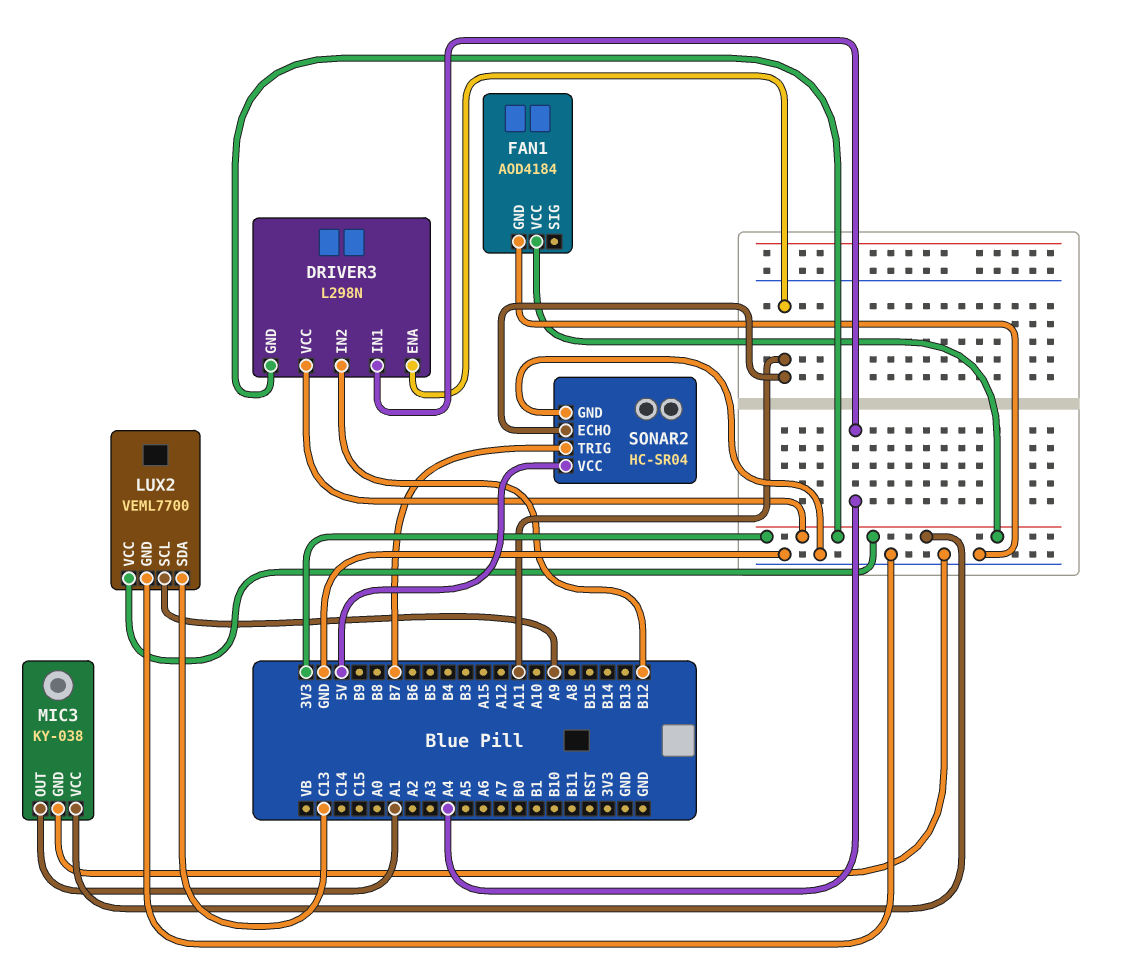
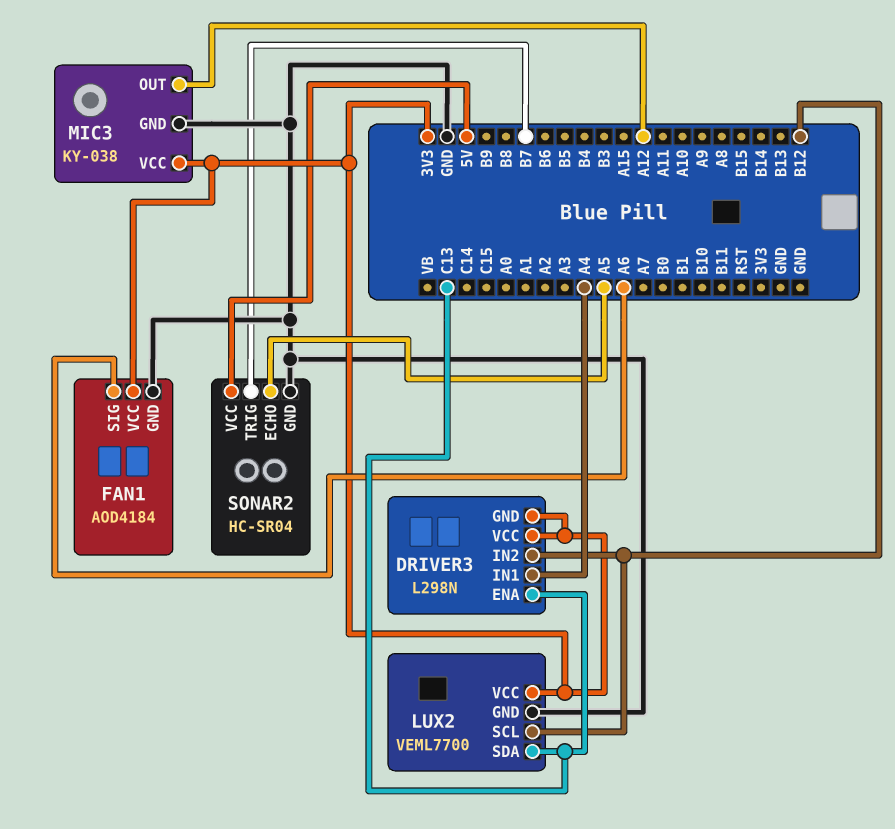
DRIVER3 pin ENA: A11 -> C13
FAN1 pin SIG: none -> A6
LUX2 pin SCL: A9 -> B12
MIC3 pin OUT: A1 -> A12
SONAR2 pin ECHO: A11 -> A5

